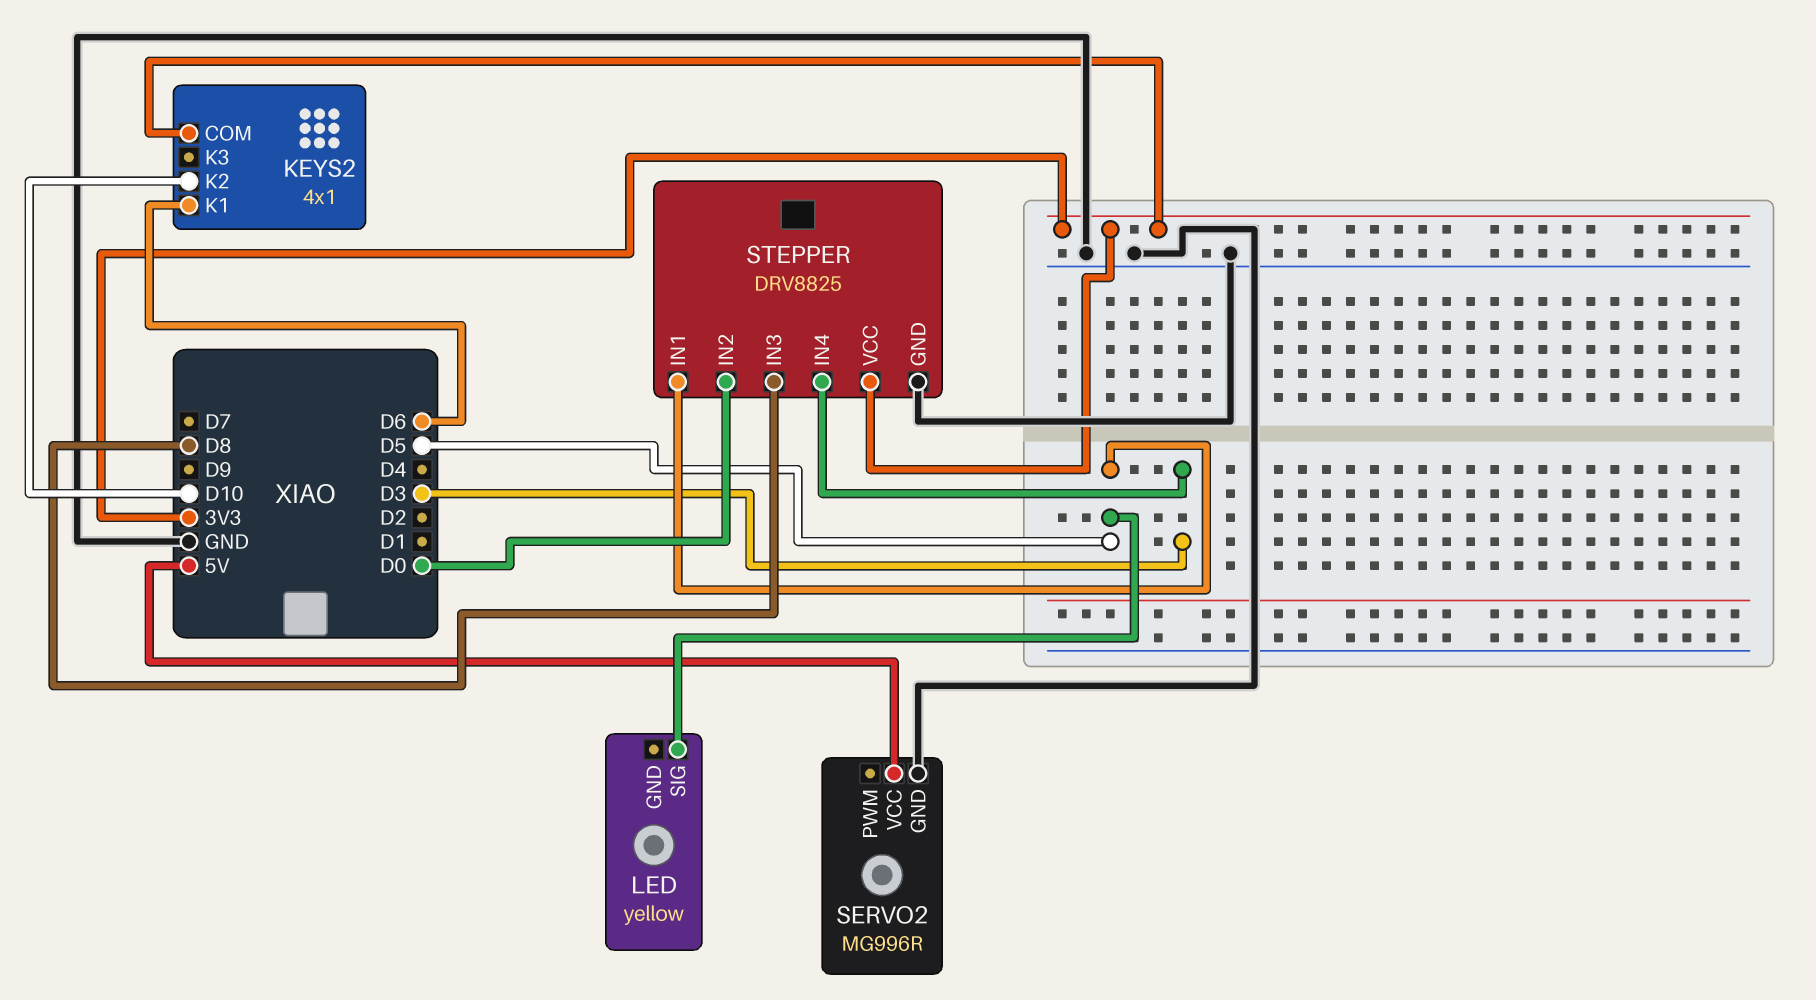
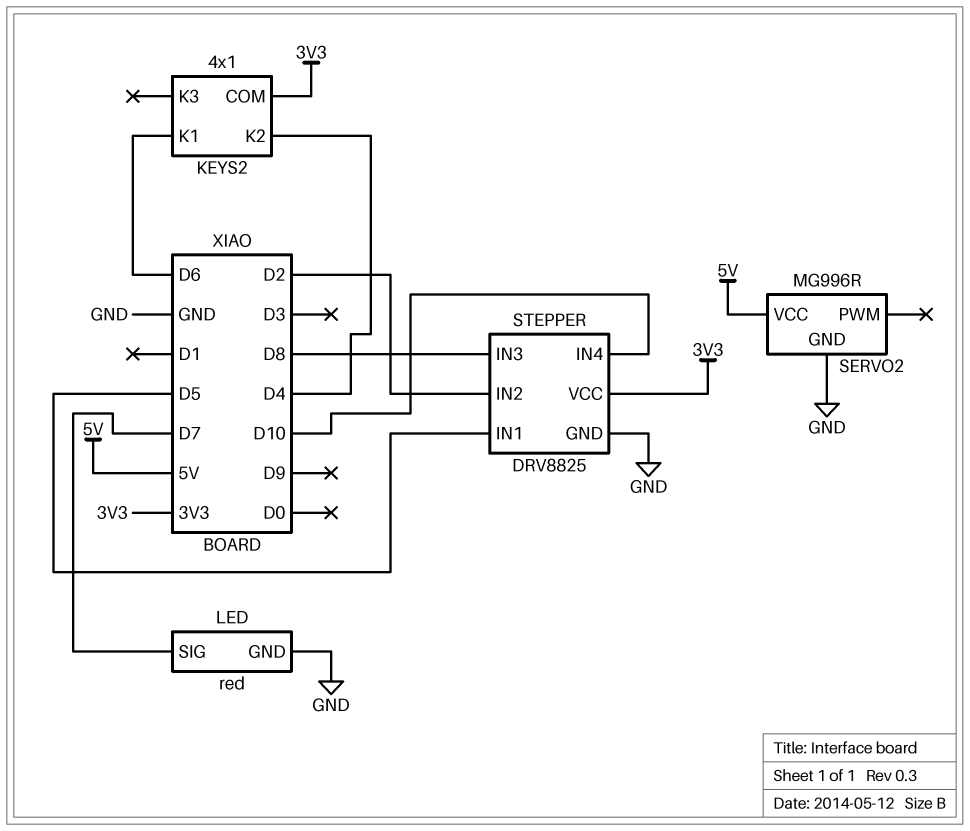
KEYS2 pin K2: D10 -> D4
LED: yellow -> red
LED pin GND: none -> GND
LED pin SIG: D5 -> D7
STEPPER pin IN2: D0 -> D2
STEPPER pin IN4: D3 -> D10

